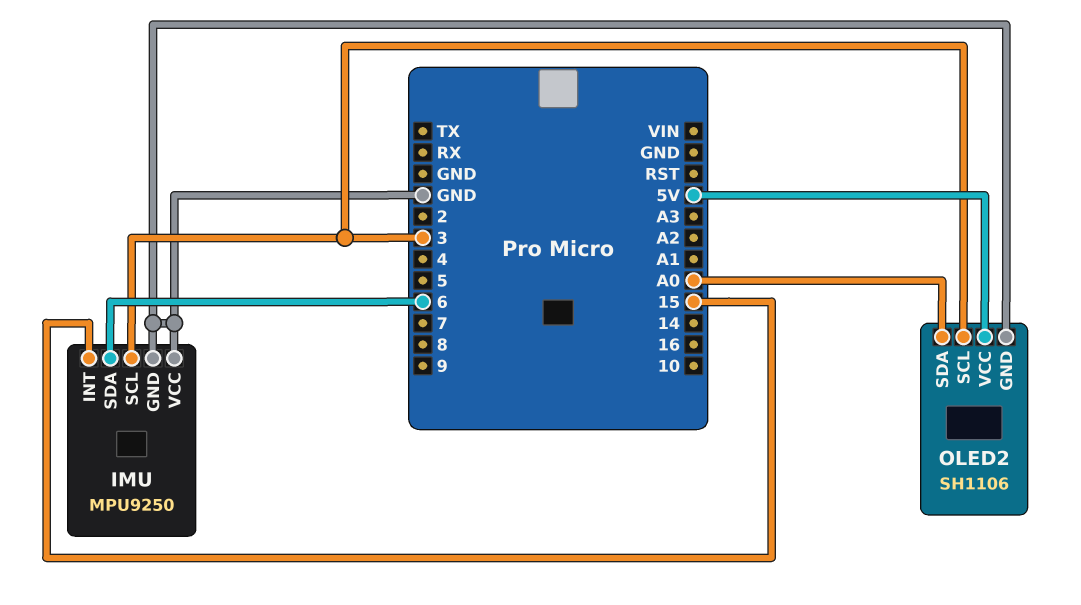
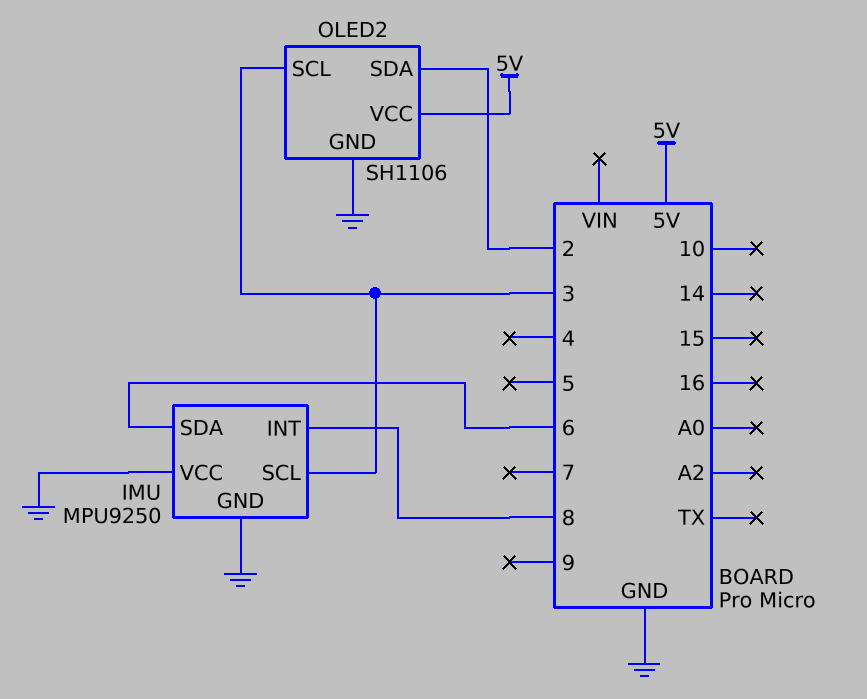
IMU pin INT: 15 -> 8
OLED2 pin SDA: A0 -> 2

